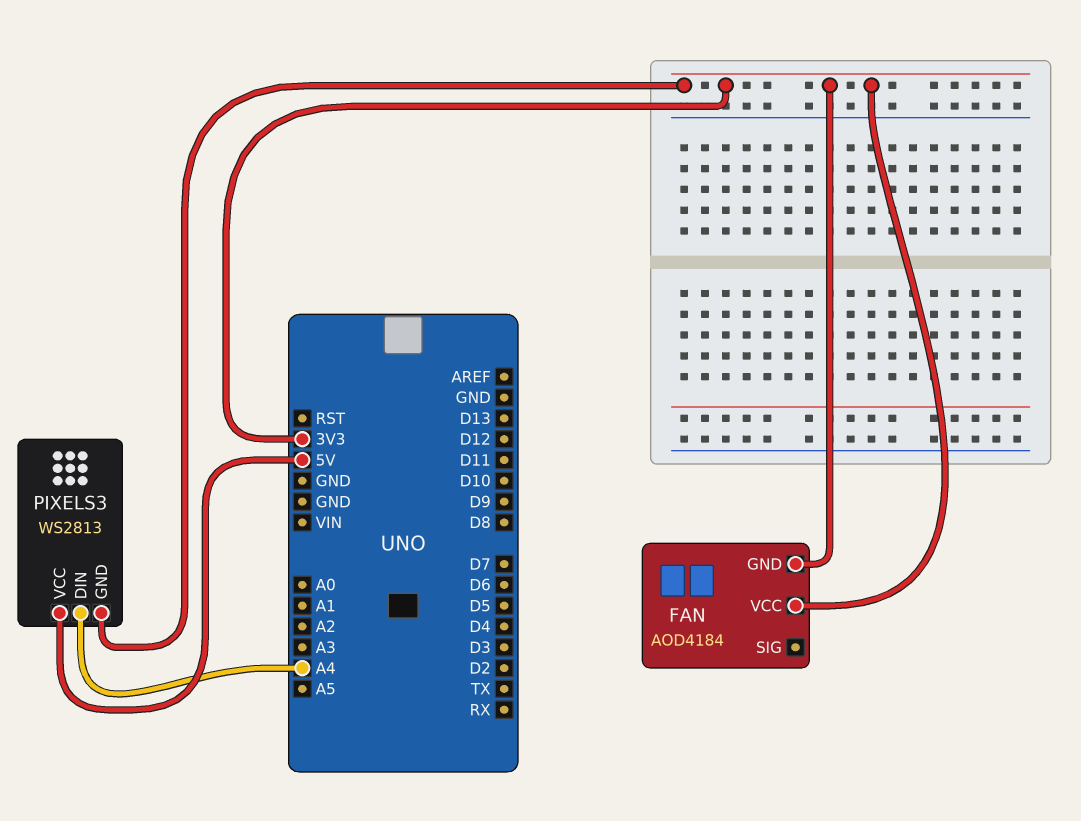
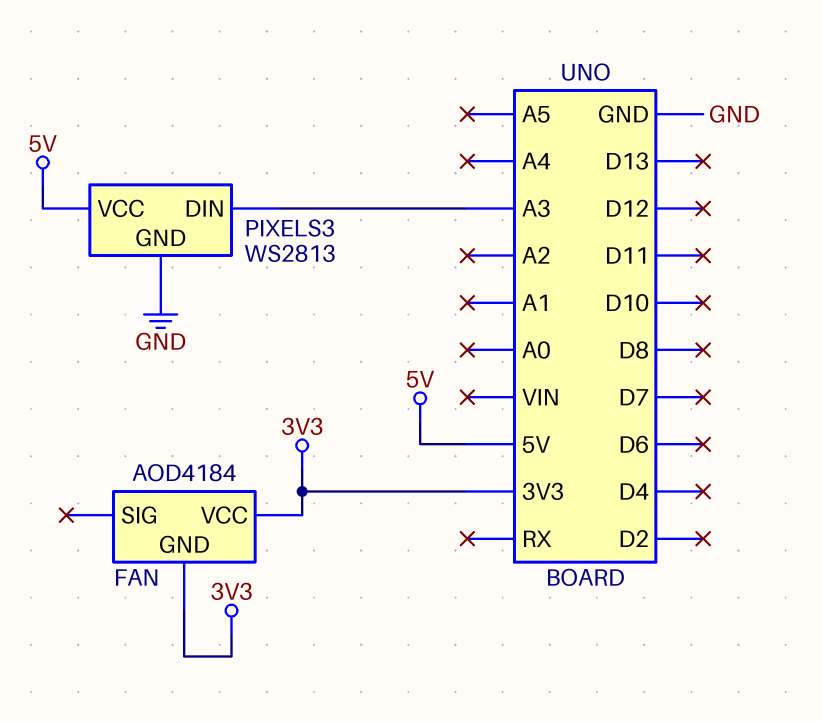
PIXELS3 pin DIN: A4 -> A3
PIXELS3 pin GND: 3V3 -> GND

